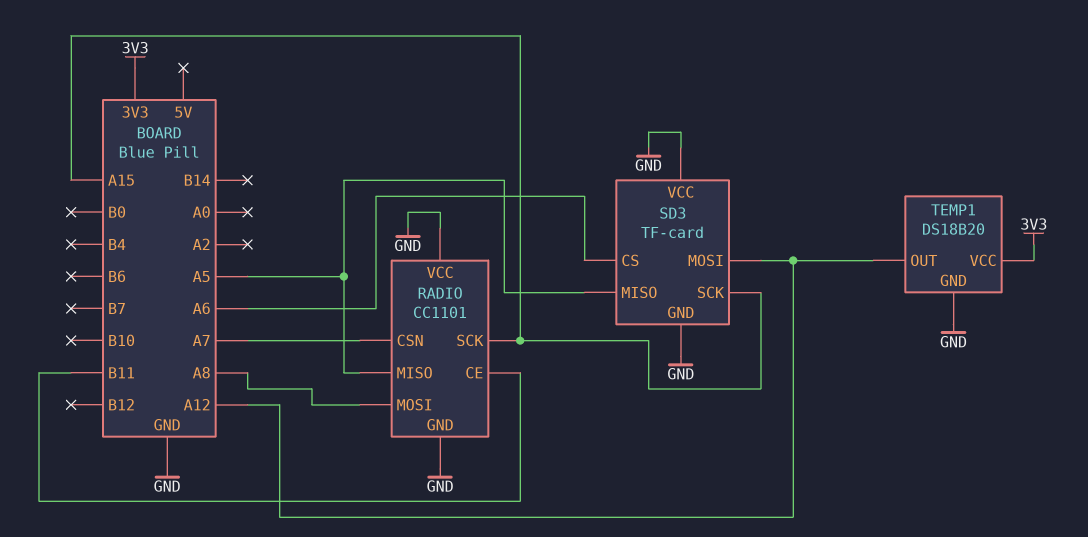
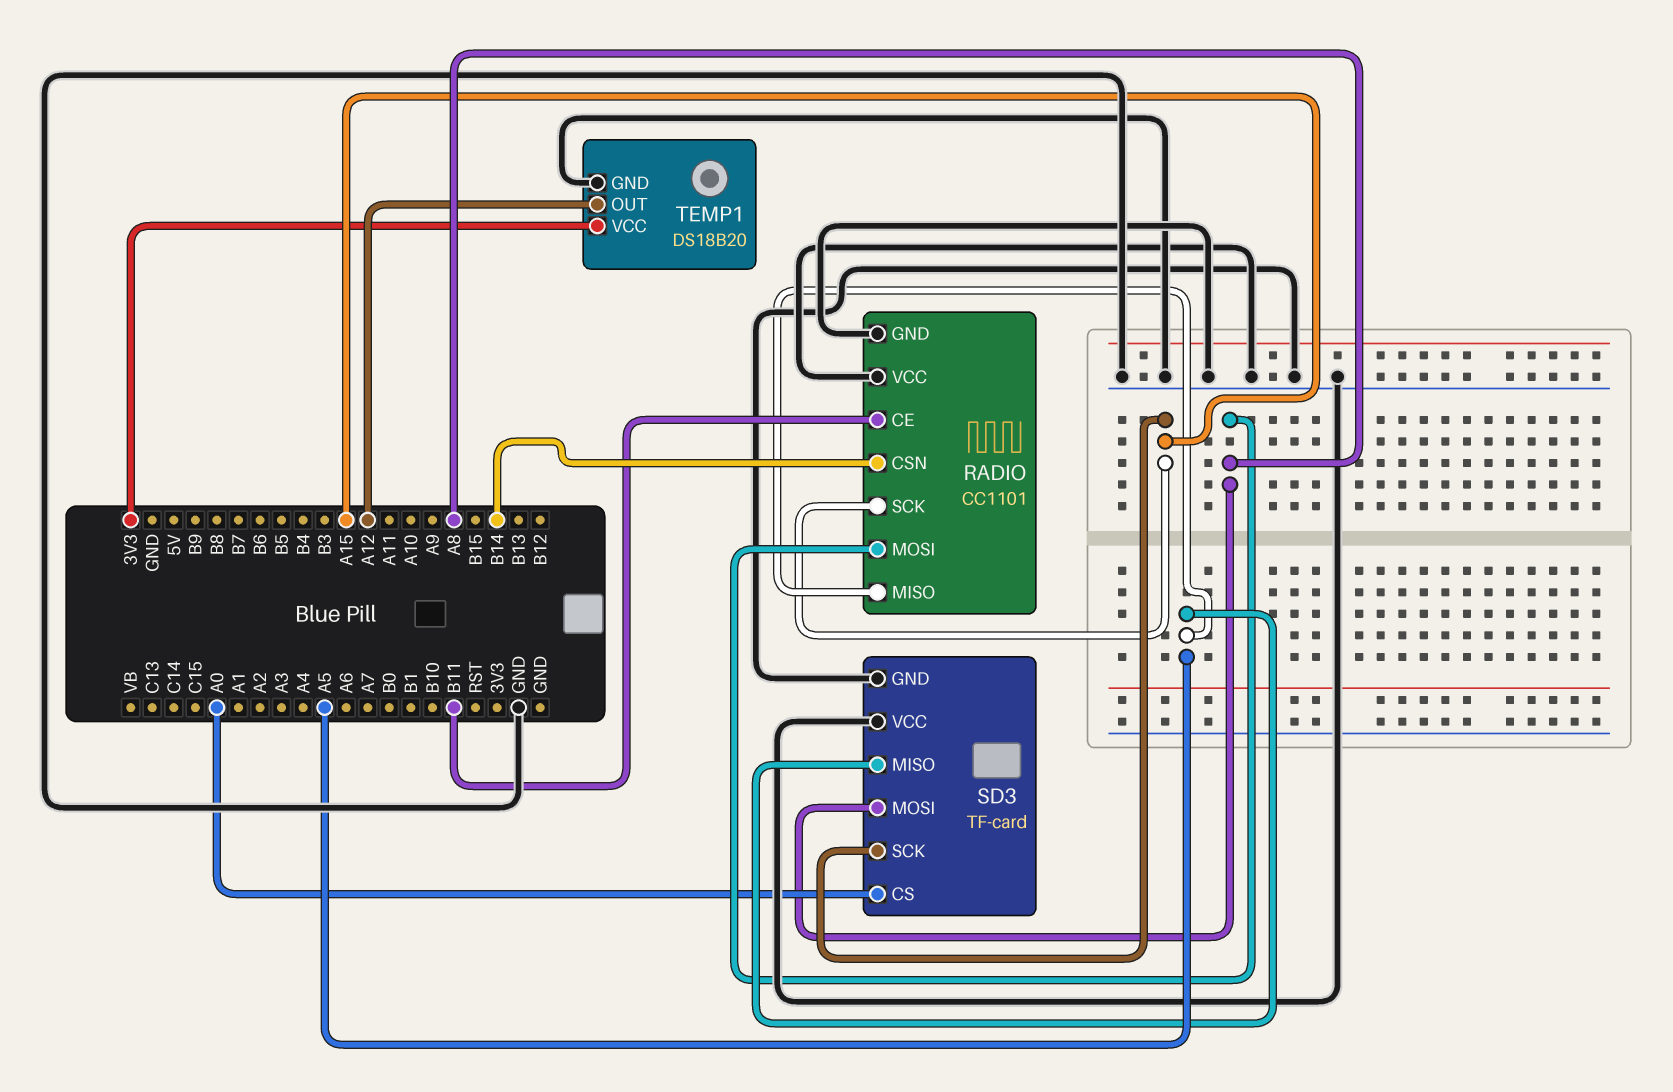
RADIO pin CSN: A7 -> B14
SD3 pin CS: A6 -> A0
SD3 pin MOSI: A12 -> A8

